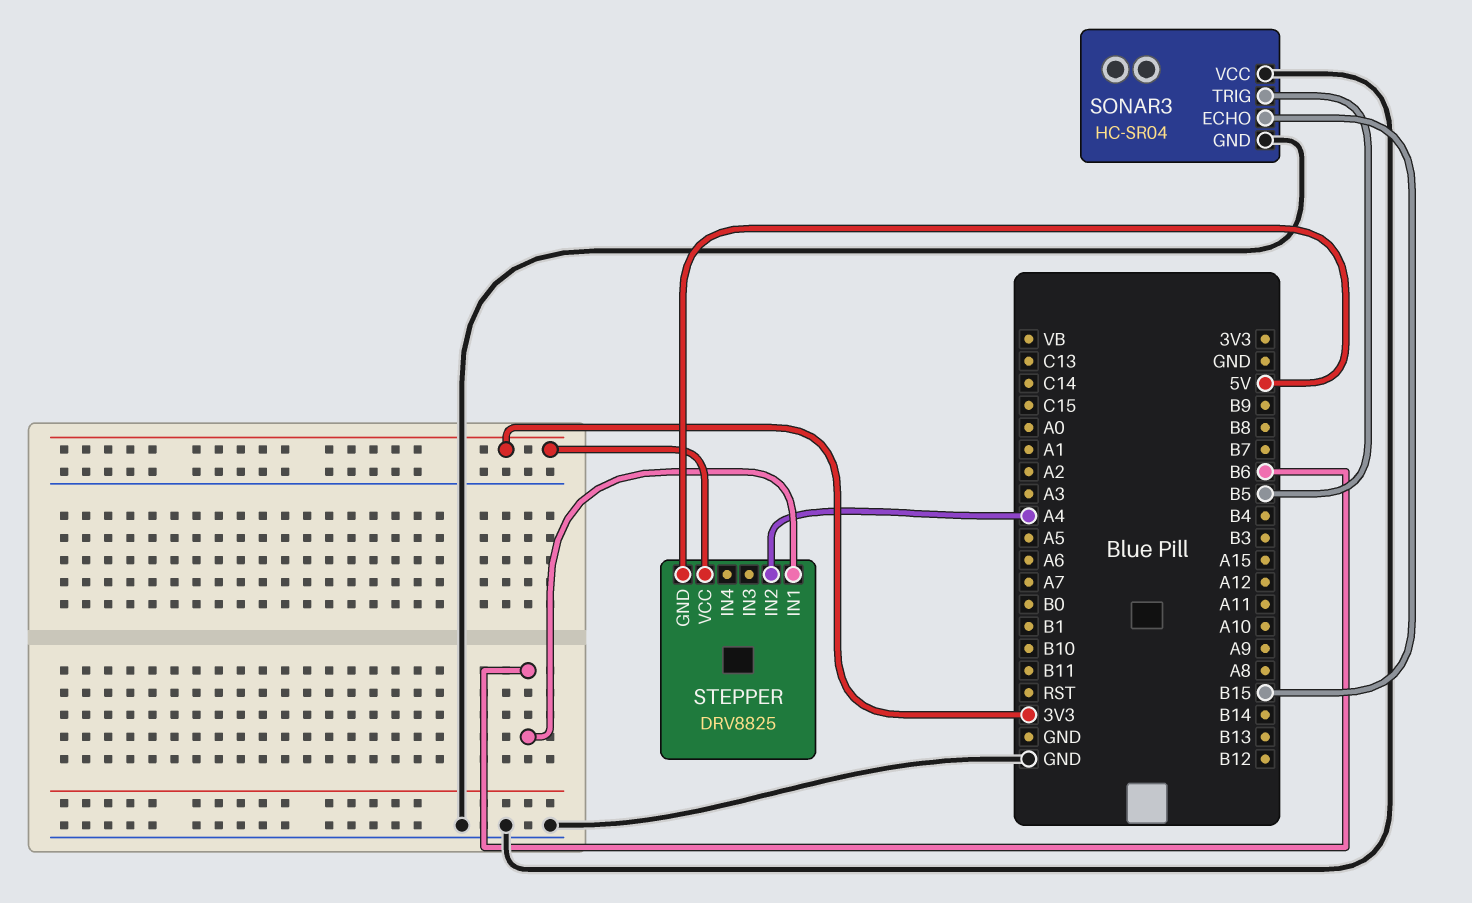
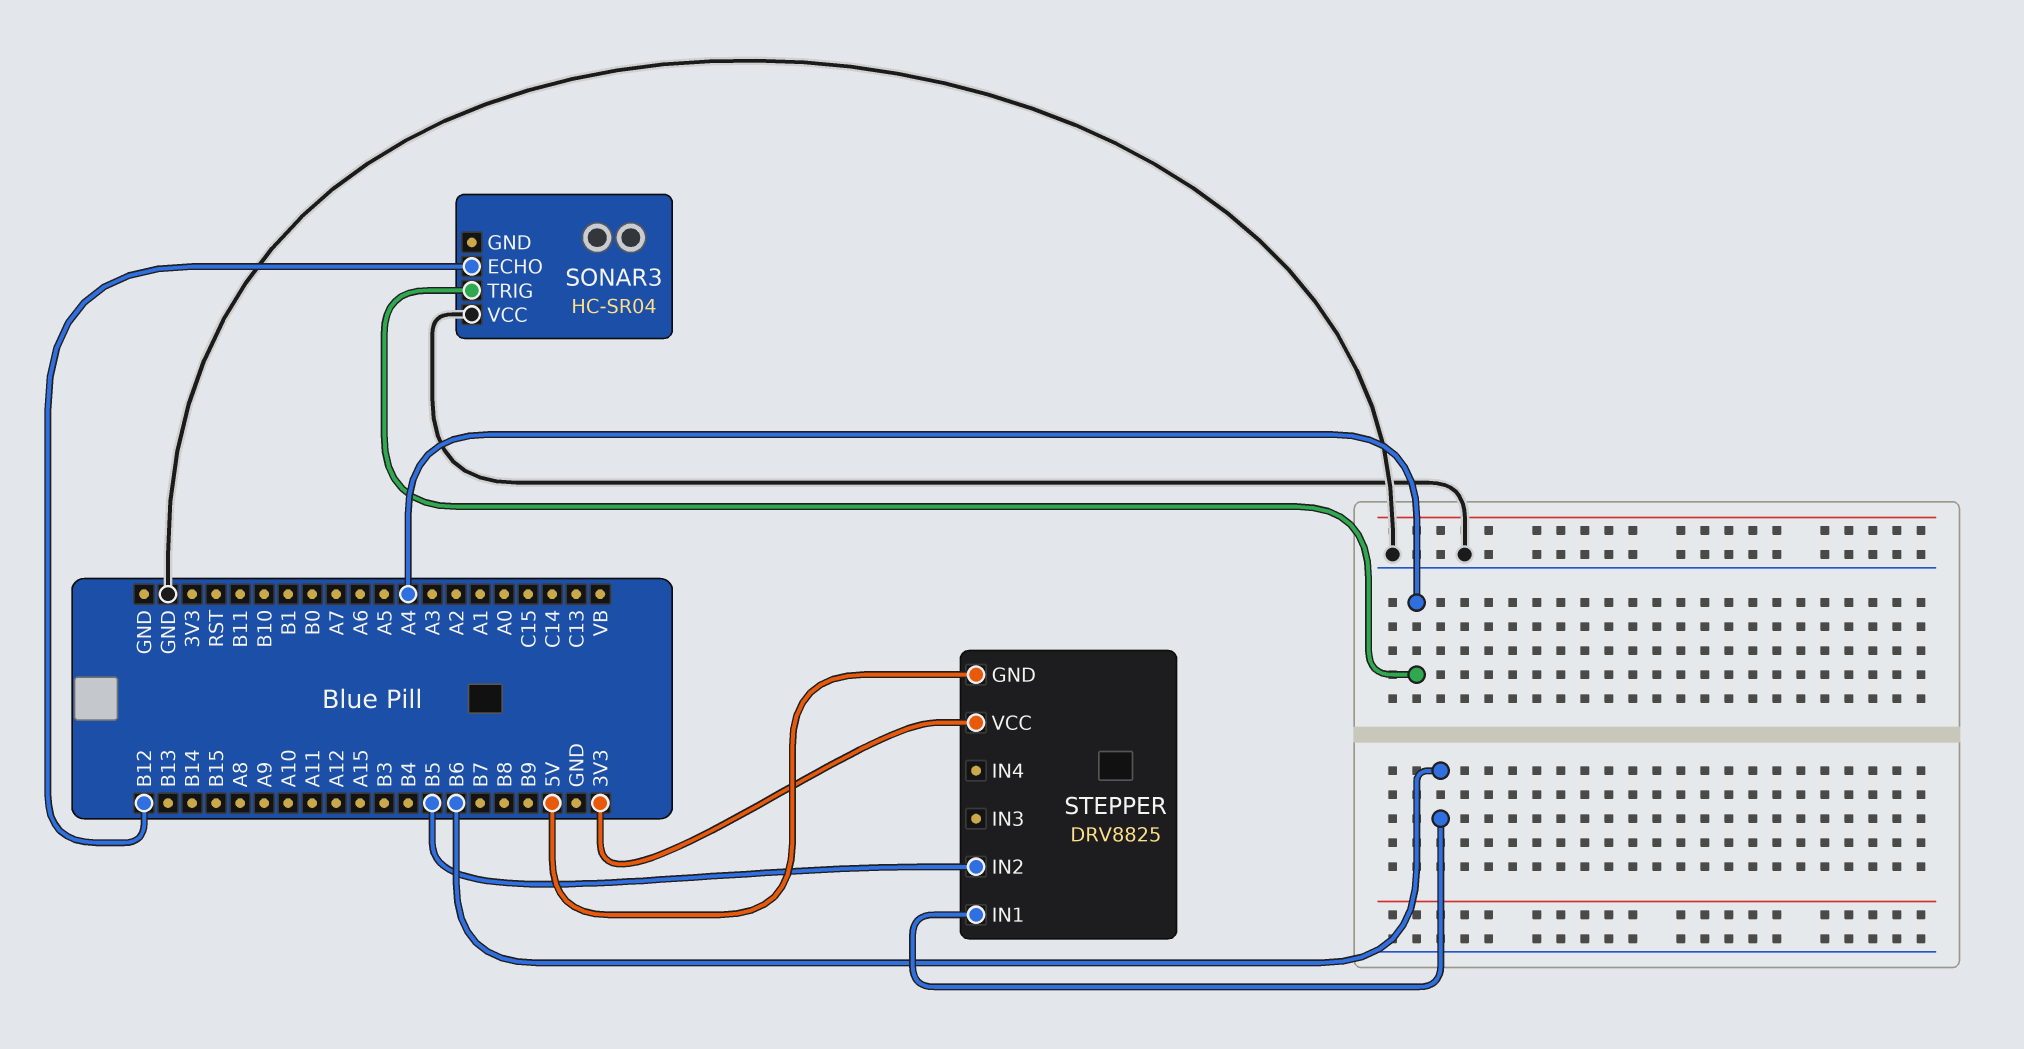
SONAR3 pin ECHO: B15 -> B12
SONAR3 pin GND: GND -> none
SONAR3 pin TRIG: B5 -> A4
STEPPER pin IN2: A4 -> B5

